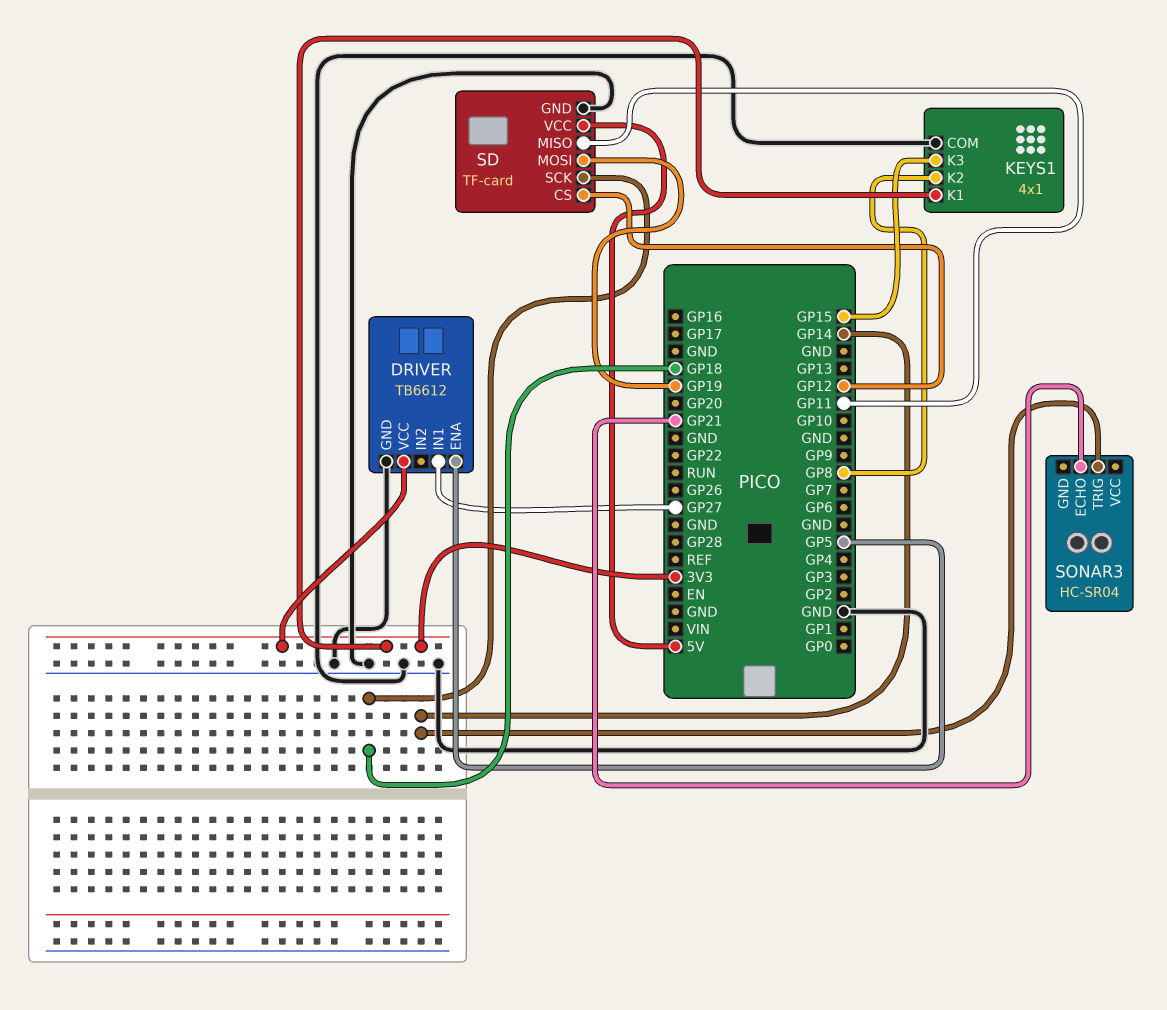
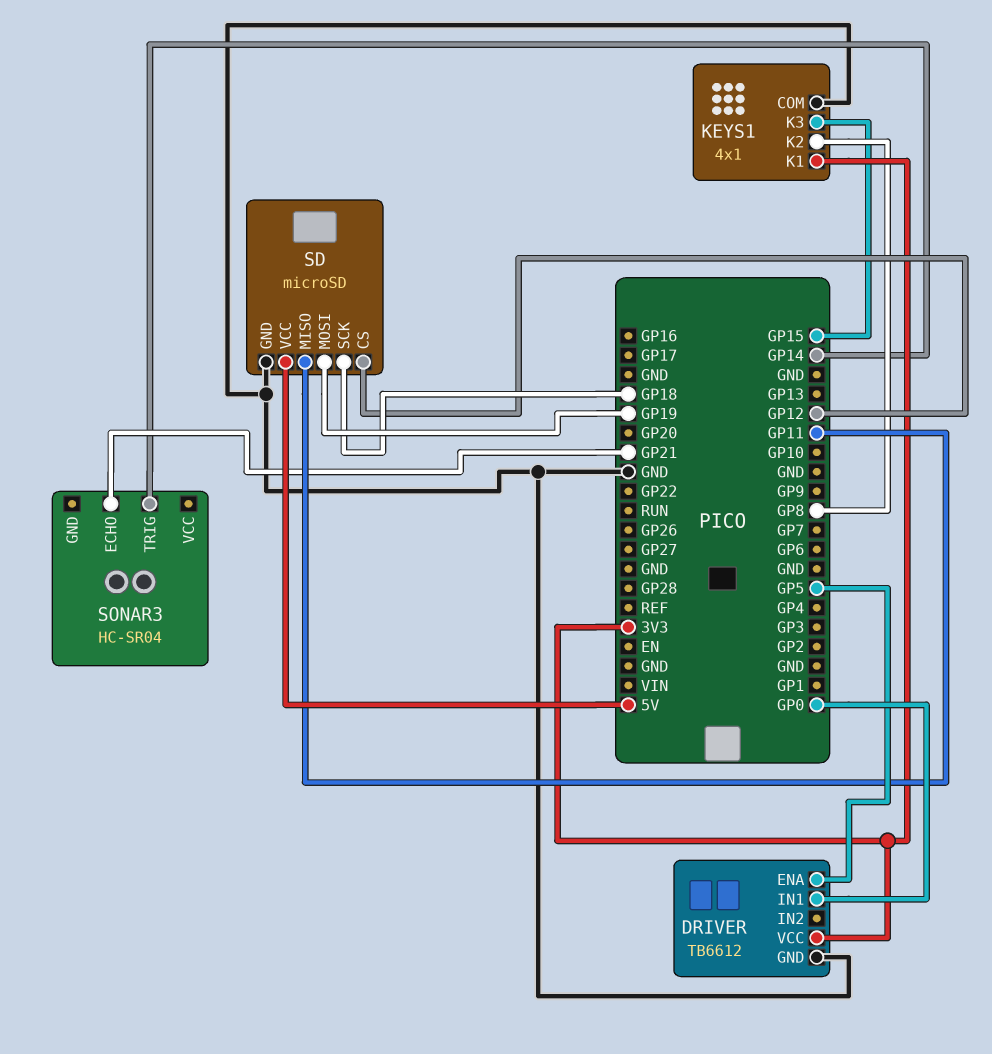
DRIVER pin IN1: GP27 -> GP0
SD: TF-card -> microSD

